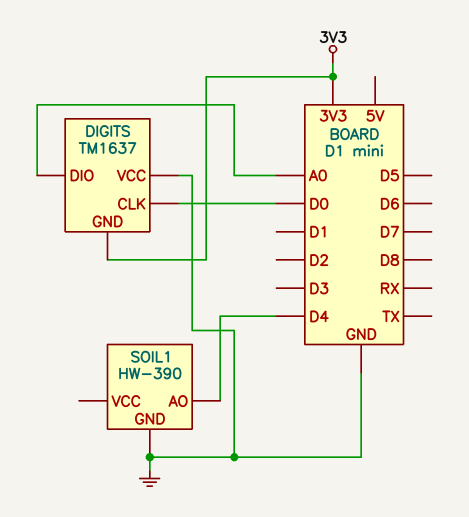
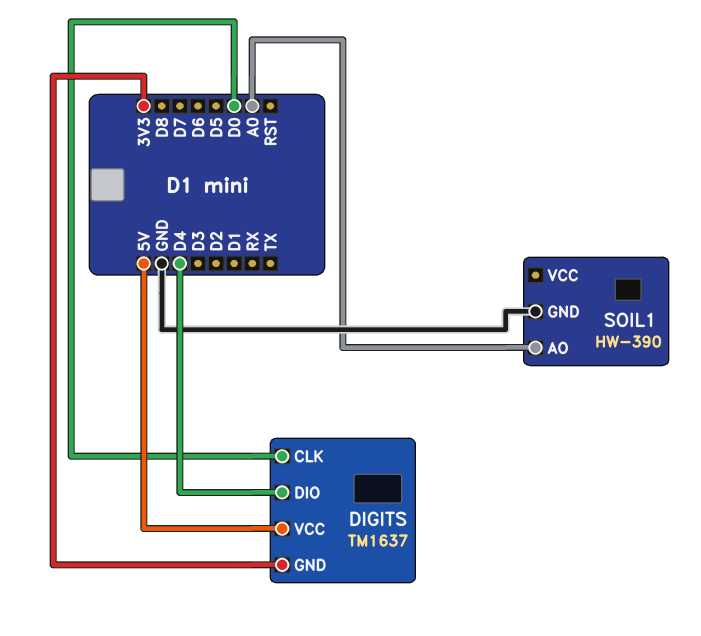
DIGITS pin DIO: A0 -> D4
DIGITS pin VCC: GND -> 5V
SOIL1 pin AO: D4 -> A0

